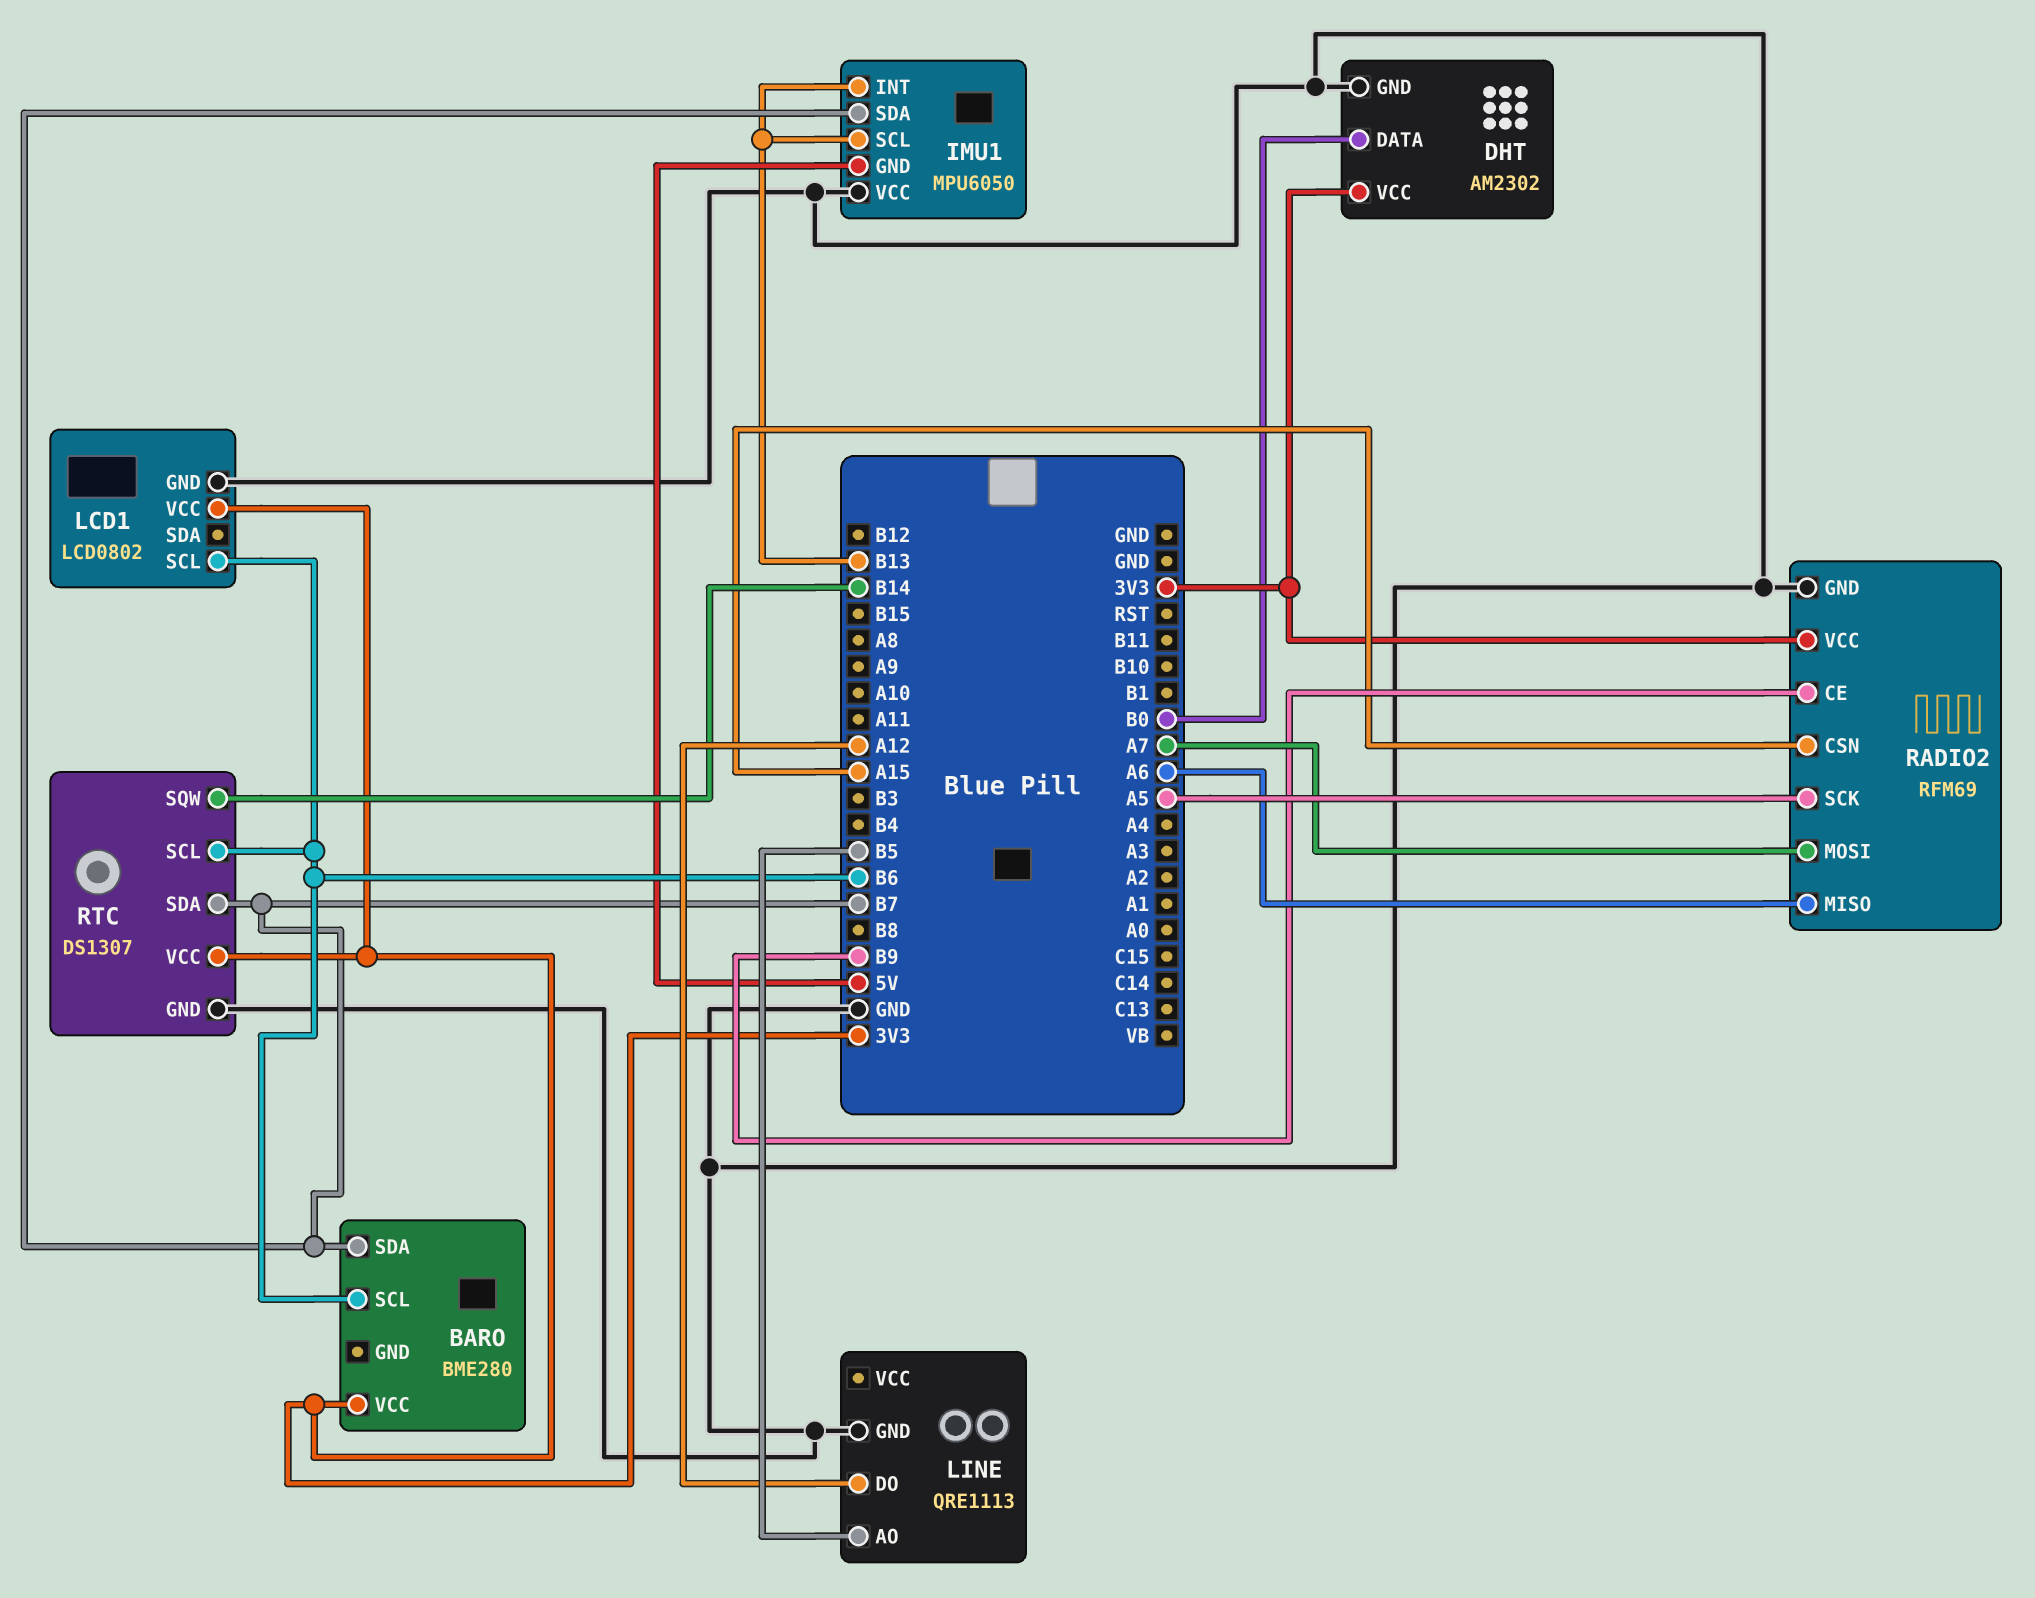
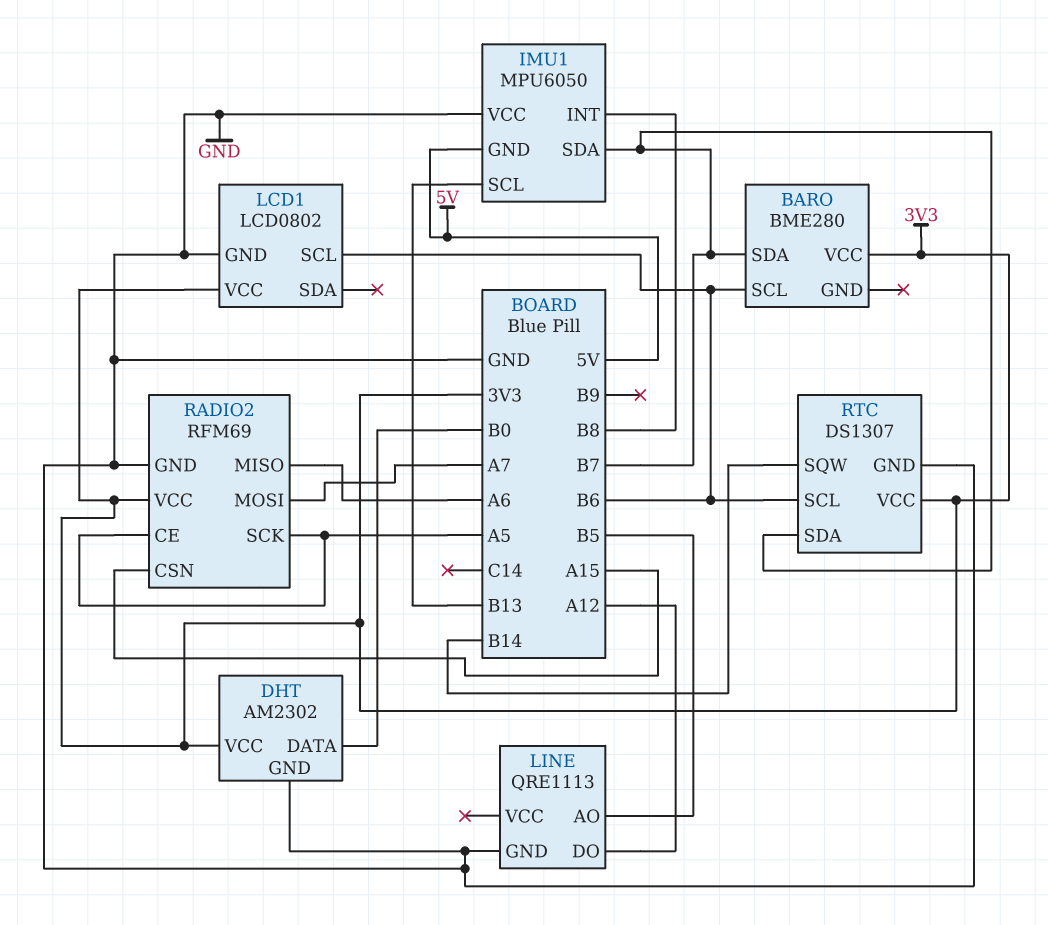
IMU1 pin INT: B13 -> B8
RADIO2 pin CE: B9 -> A5

